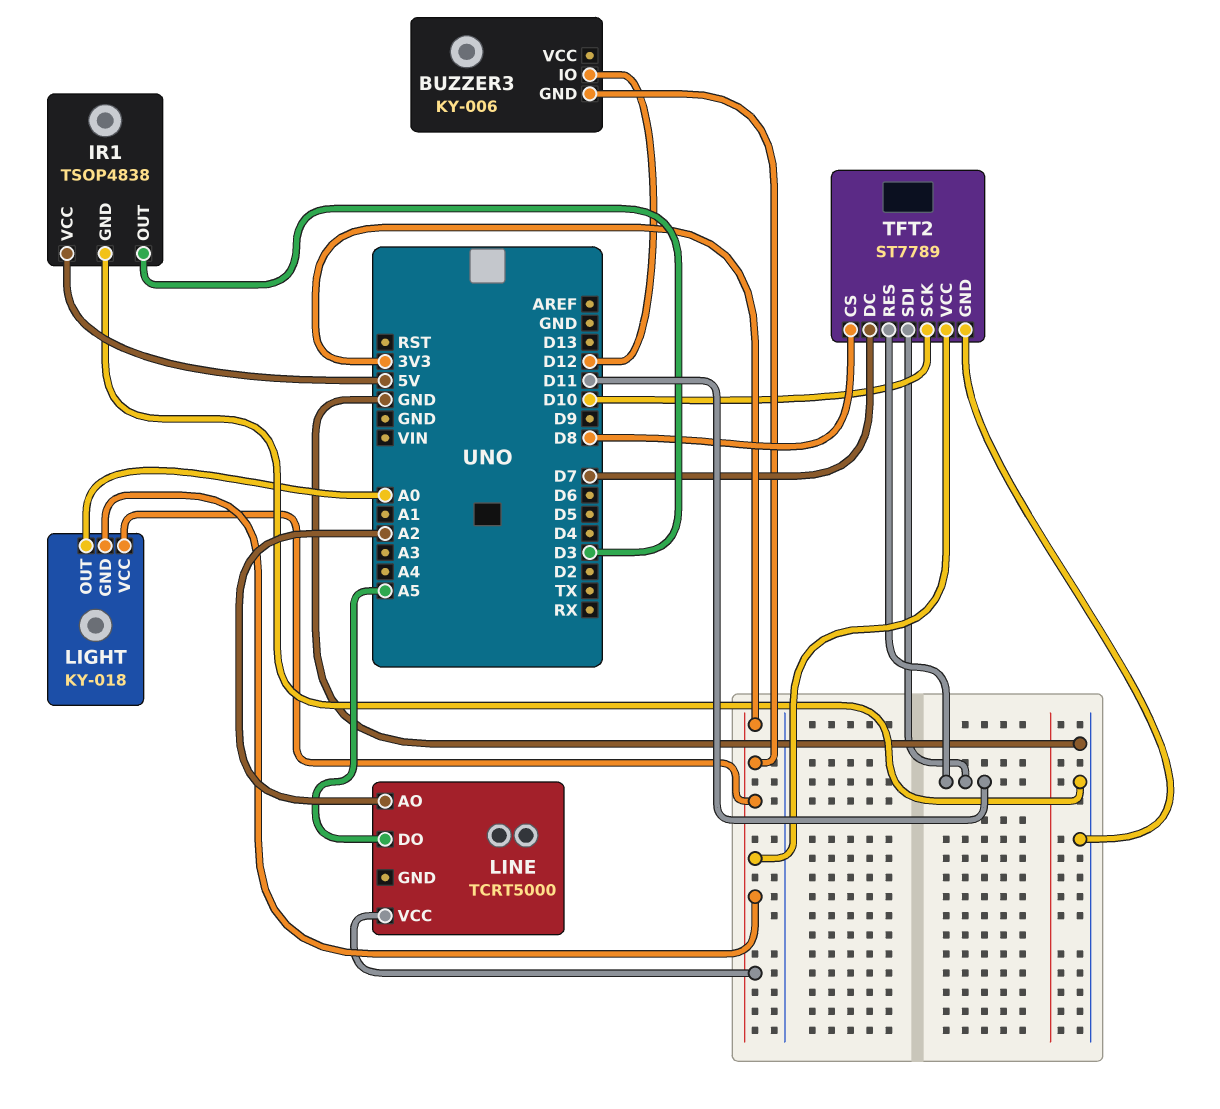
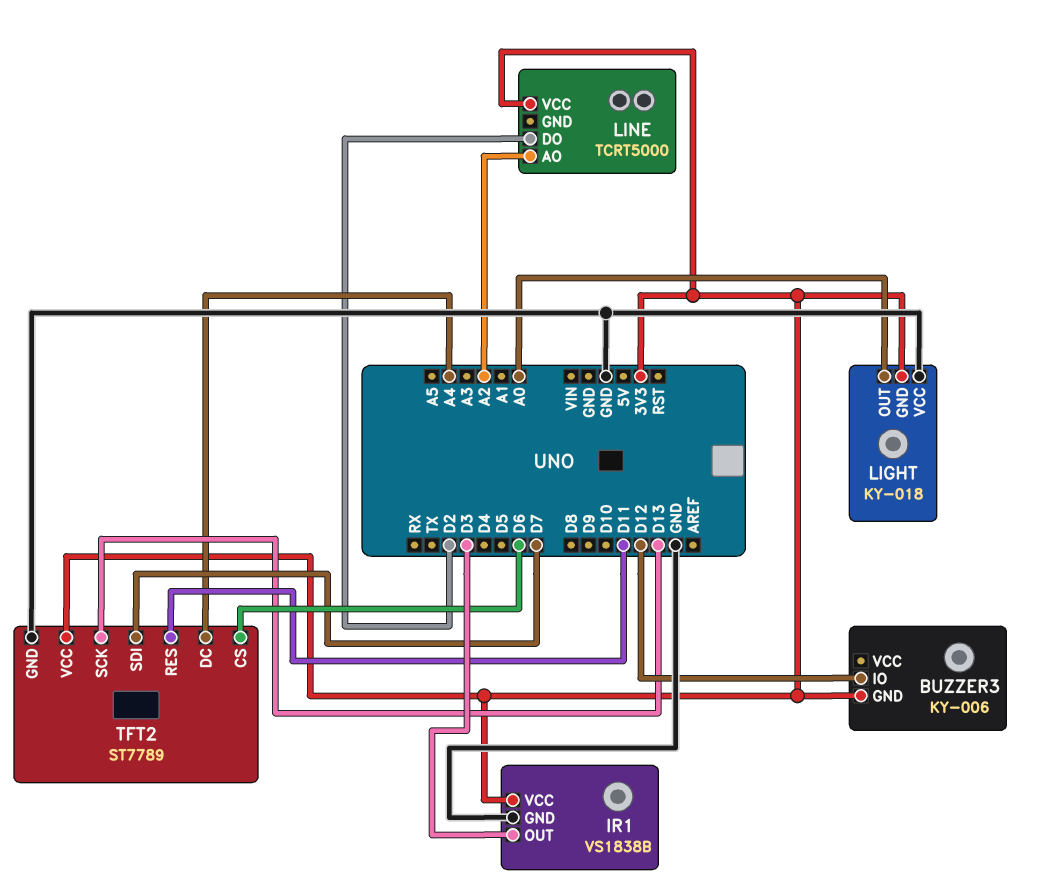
IR1: TSOP4838 -> VS1838B
IR1 pin VCC: 5V -> 3V3
LIGHT pin VCC: 3V3 -> GND
LINE pin DO: A5 -> D2
TFT2 pin CS: D8 -> D6
TFT2 pin DC: D7 -> A4
TFT2 pin SCK: D10 -> D13
TFT2 pin SDI: D11 -> D7

